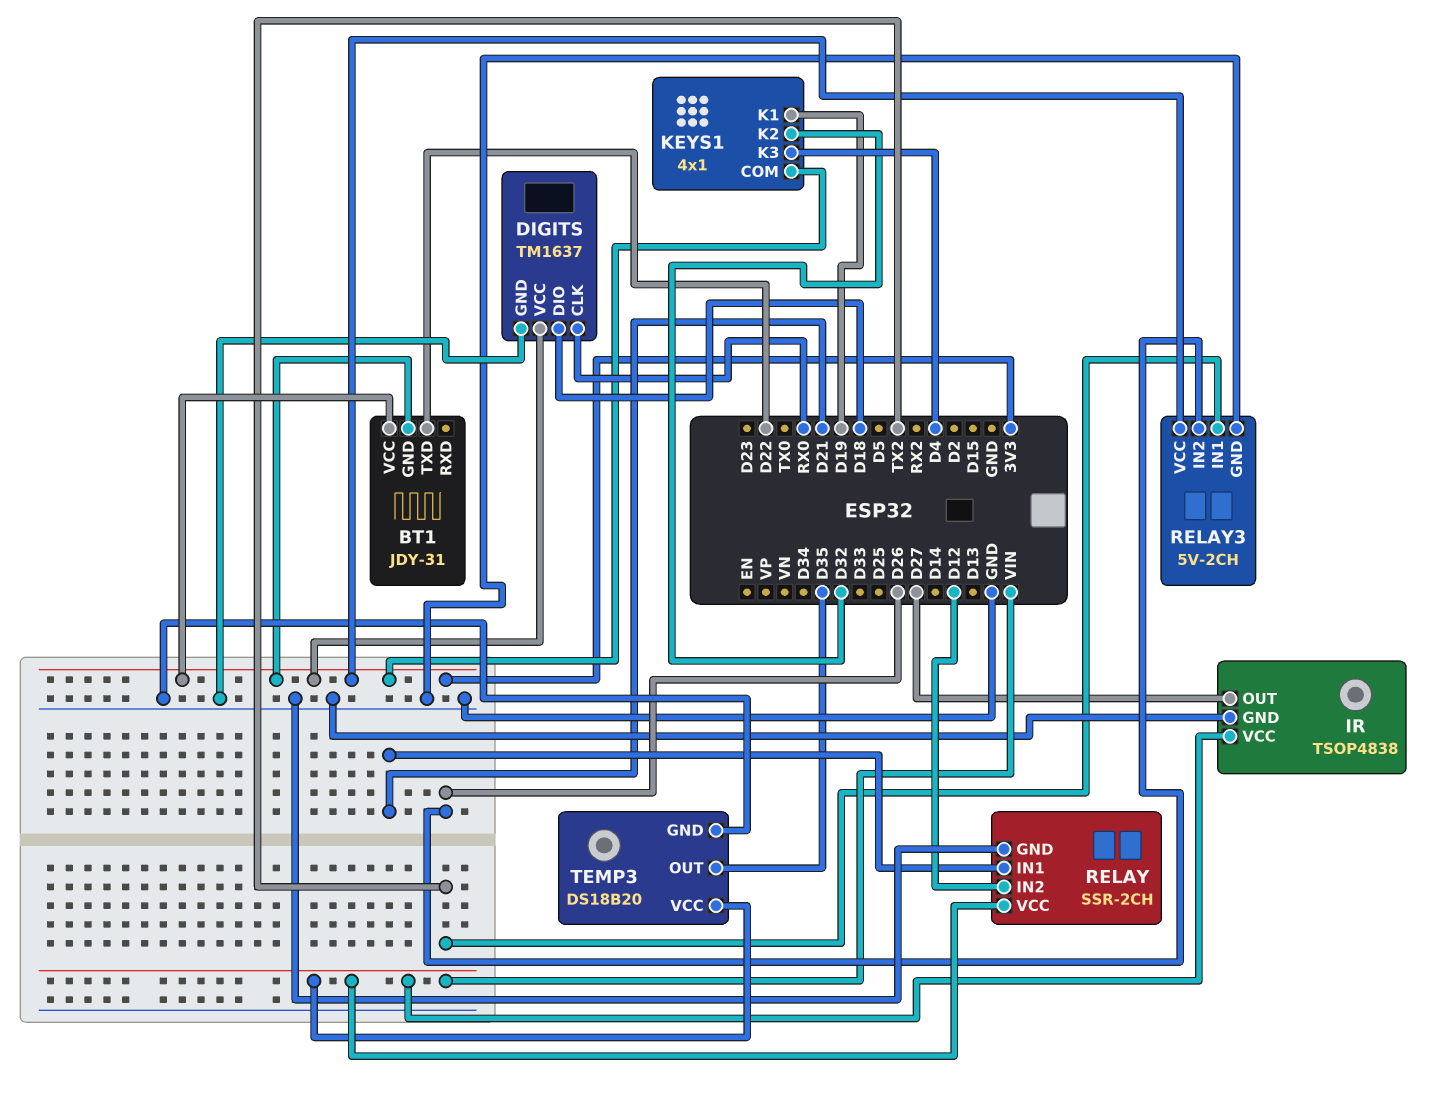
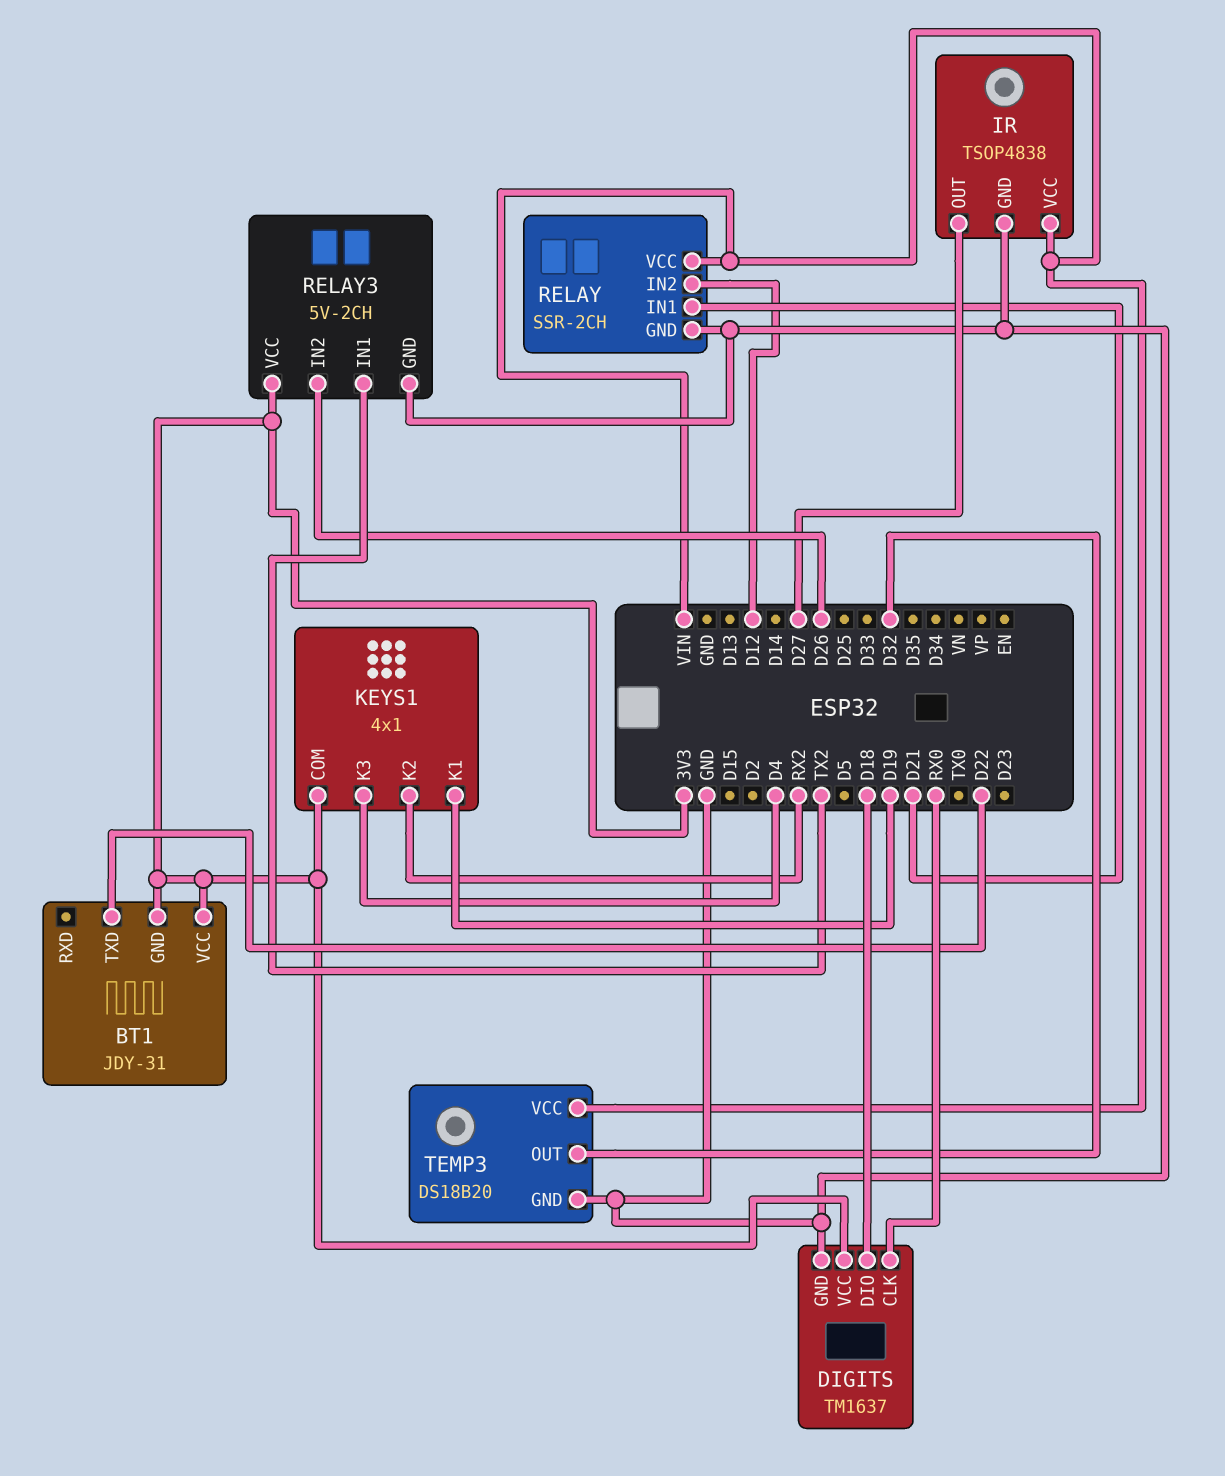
KEYS1 pin K2: D32 -> RX2
TEMP3 pin OUT: D35 -> D32

